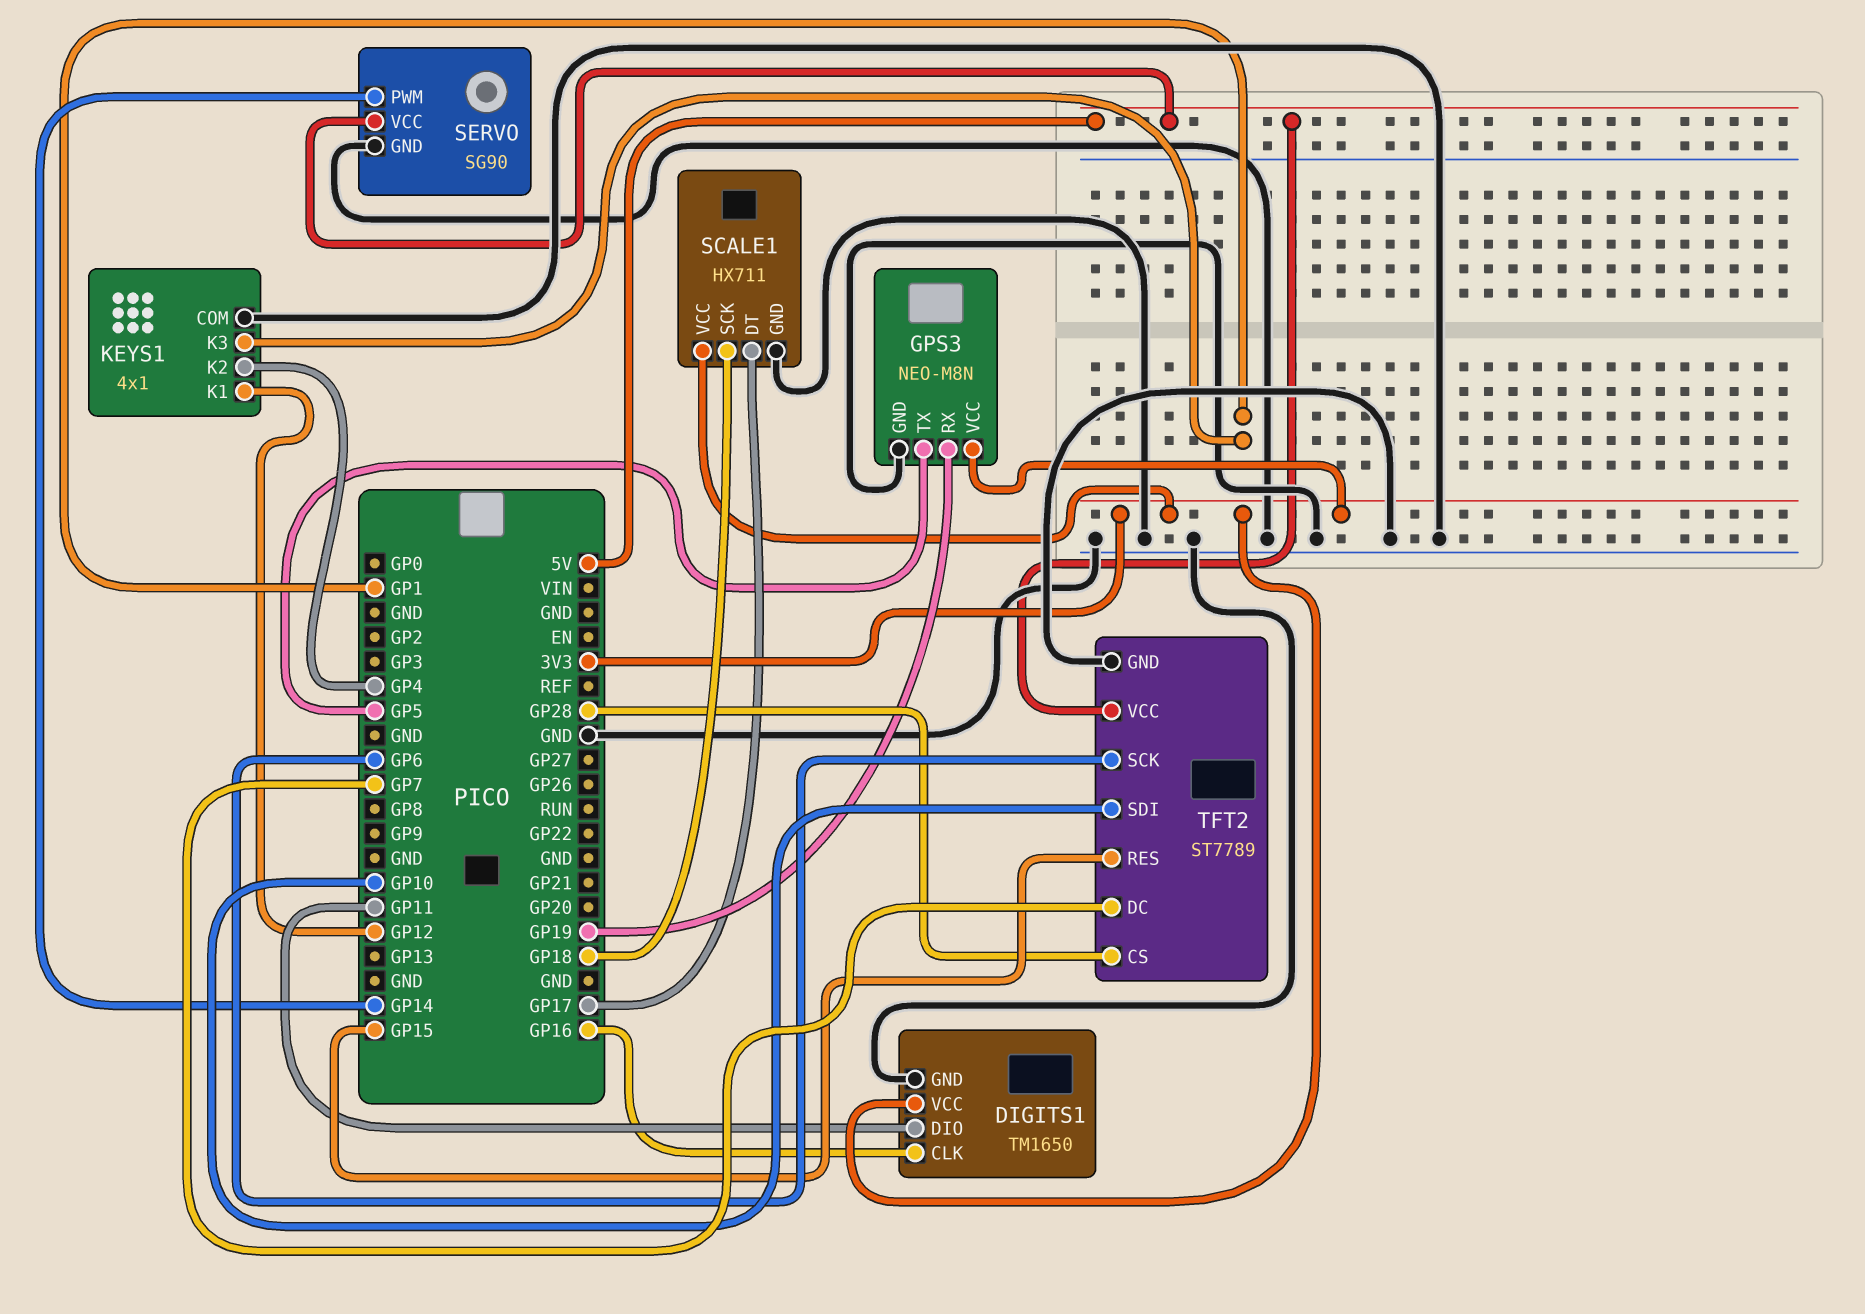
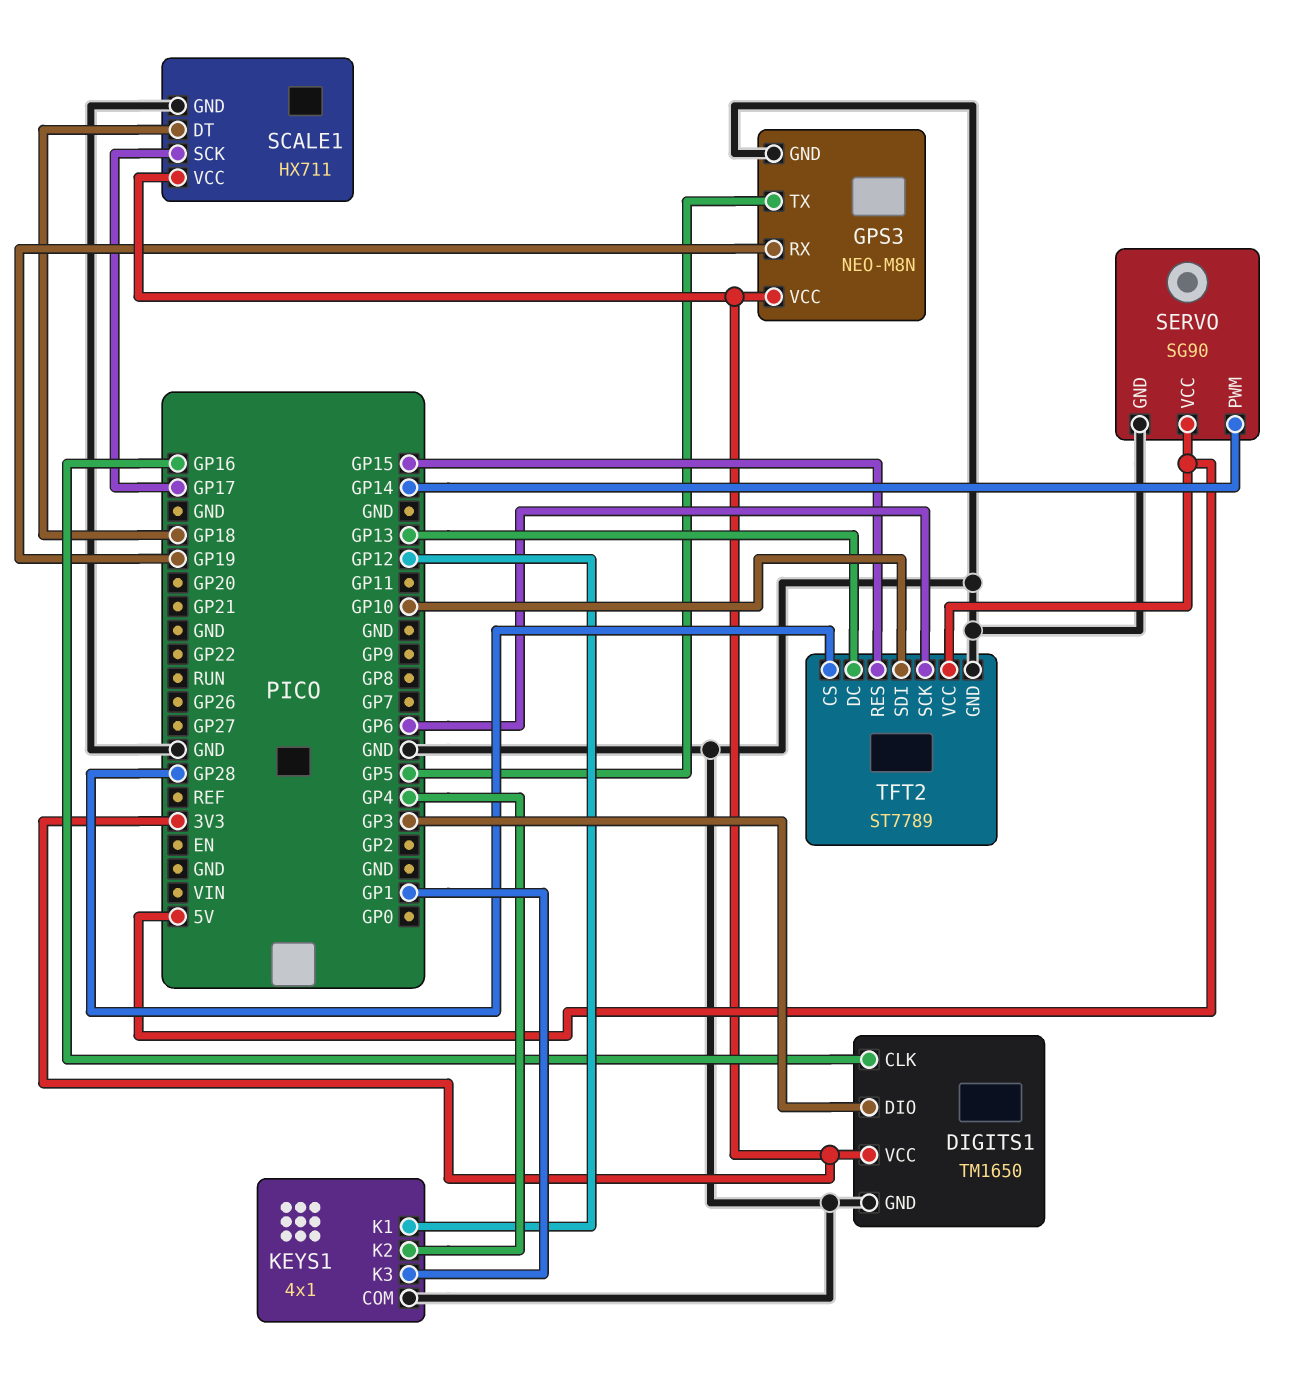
DIGITS1 pin DIO: GP11 -> GP3
SCALE1 pin DT: GP17 -> GP18
SCALE1 pin SCK: GP18 -> GP17
TFT2 pin DC: GP7 -> GP13

